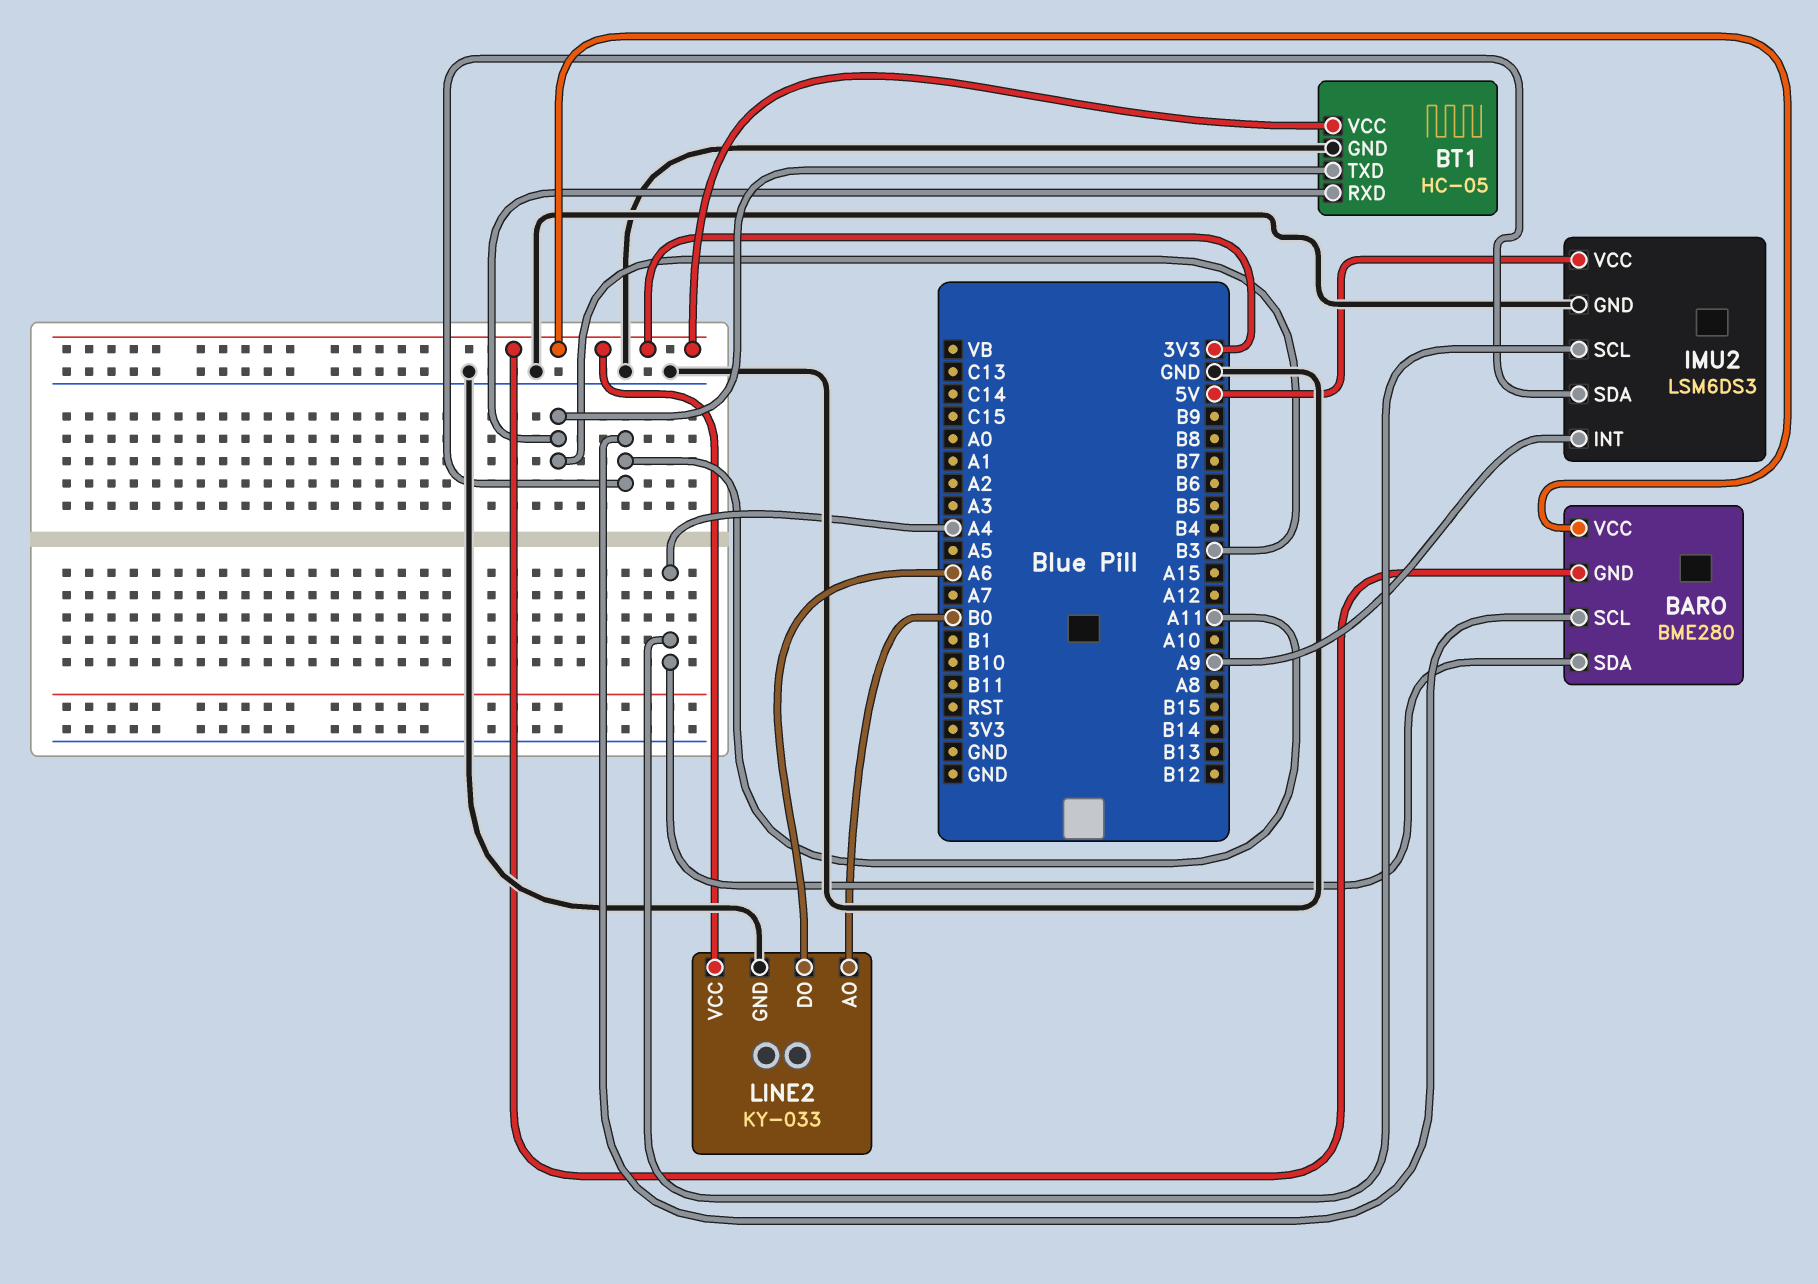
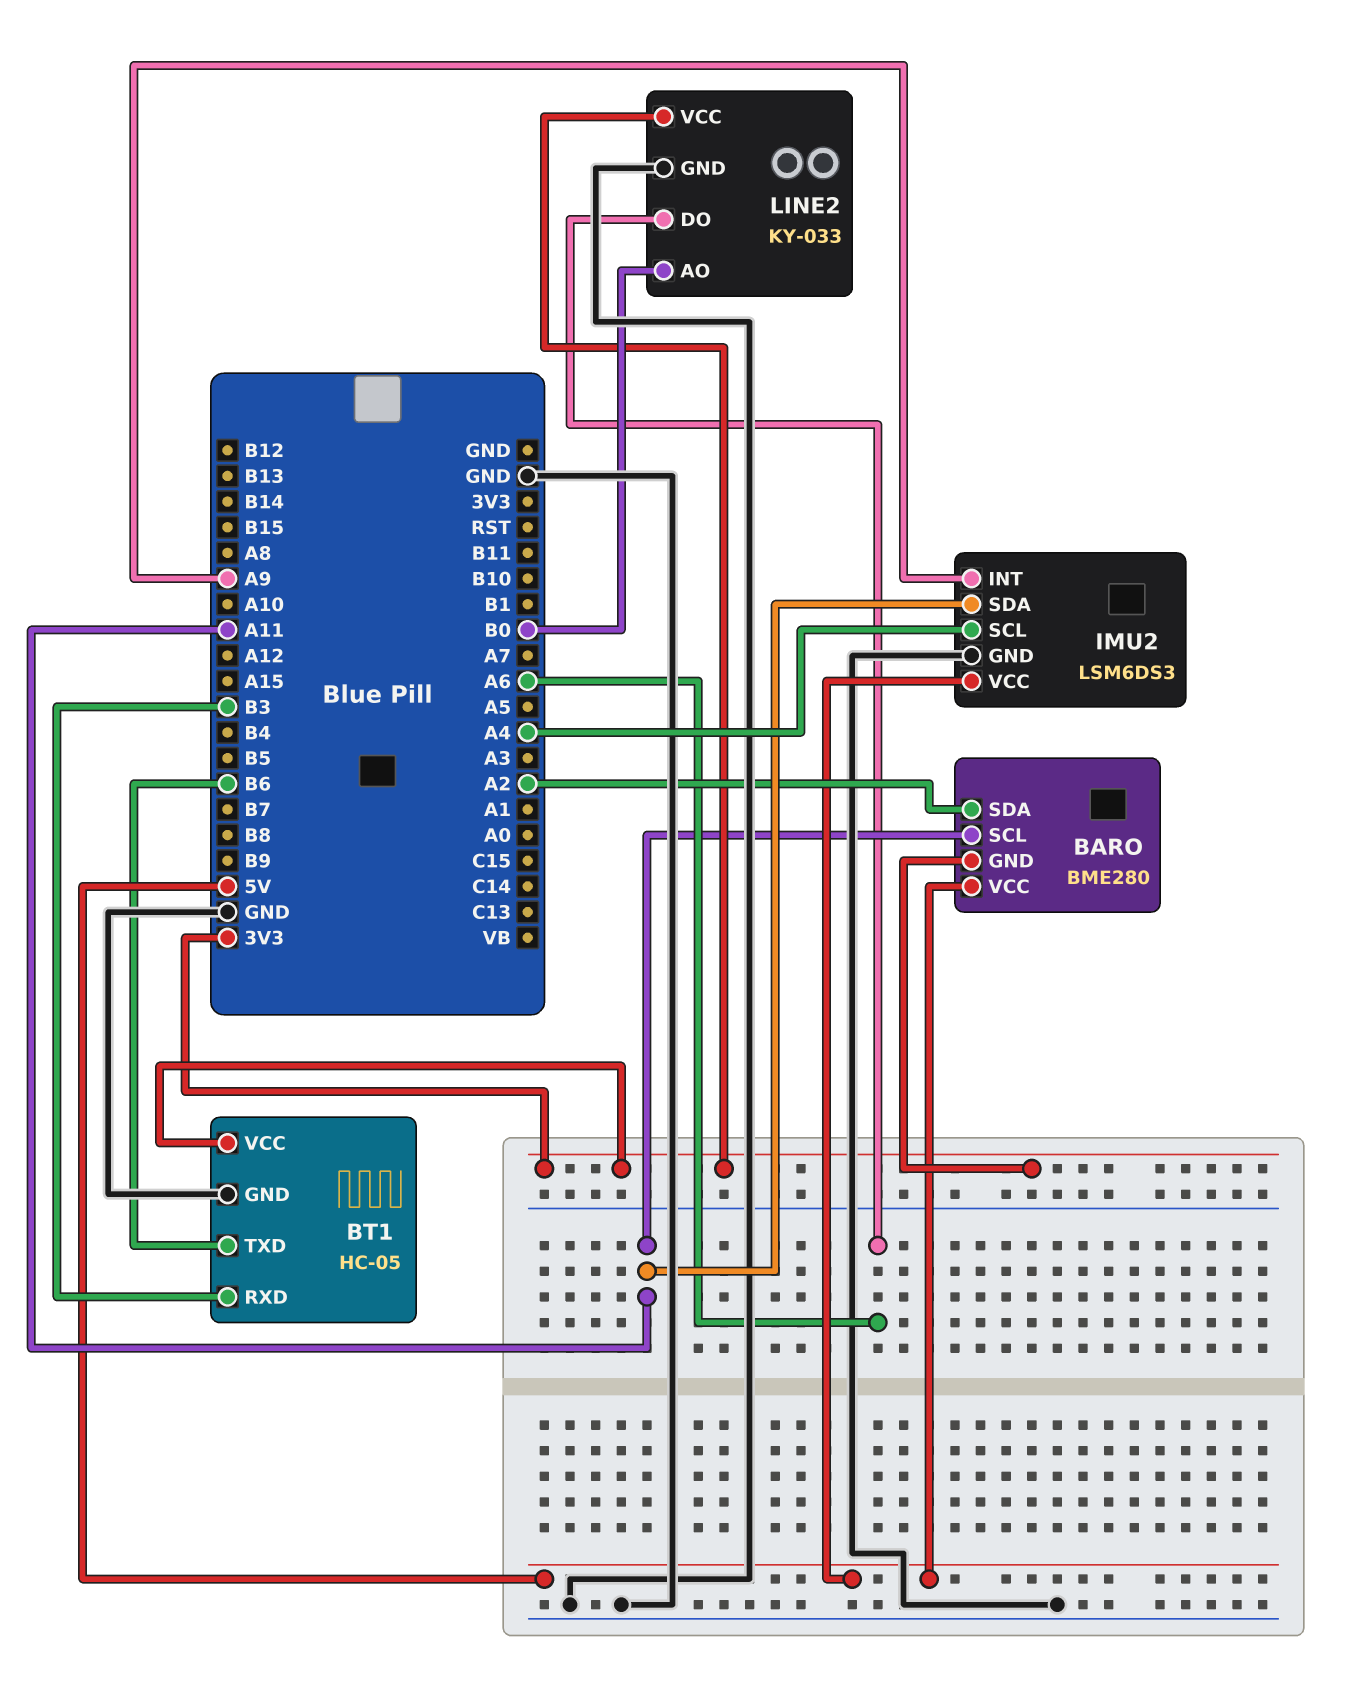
BARO pin SDA: A4 -> A2
BARO pin VCC: 3V3 -> 5V
BT1 pin TXD: B3 -> B6

